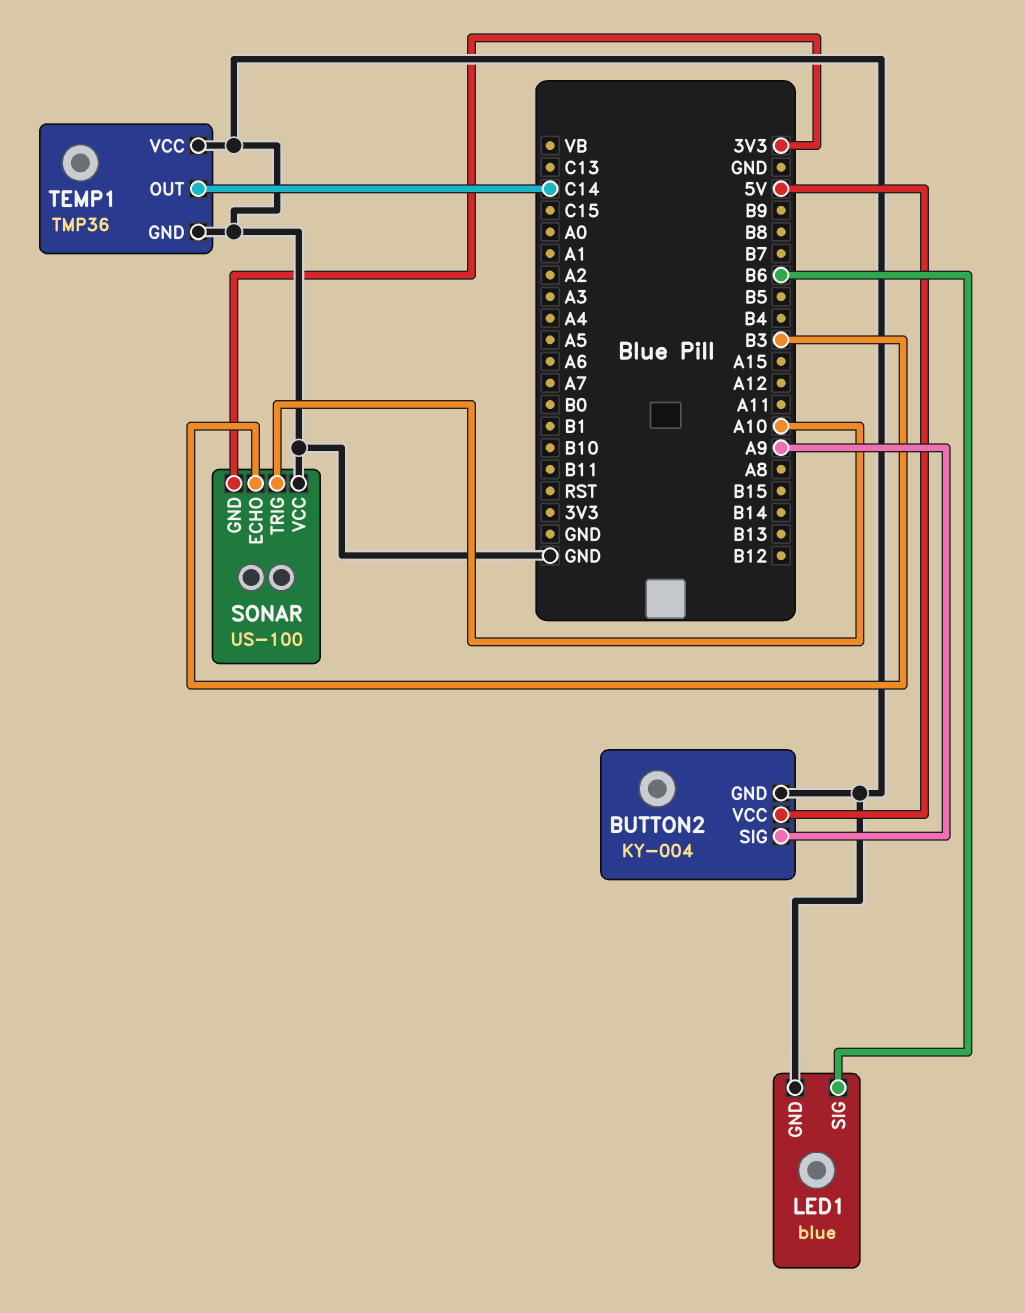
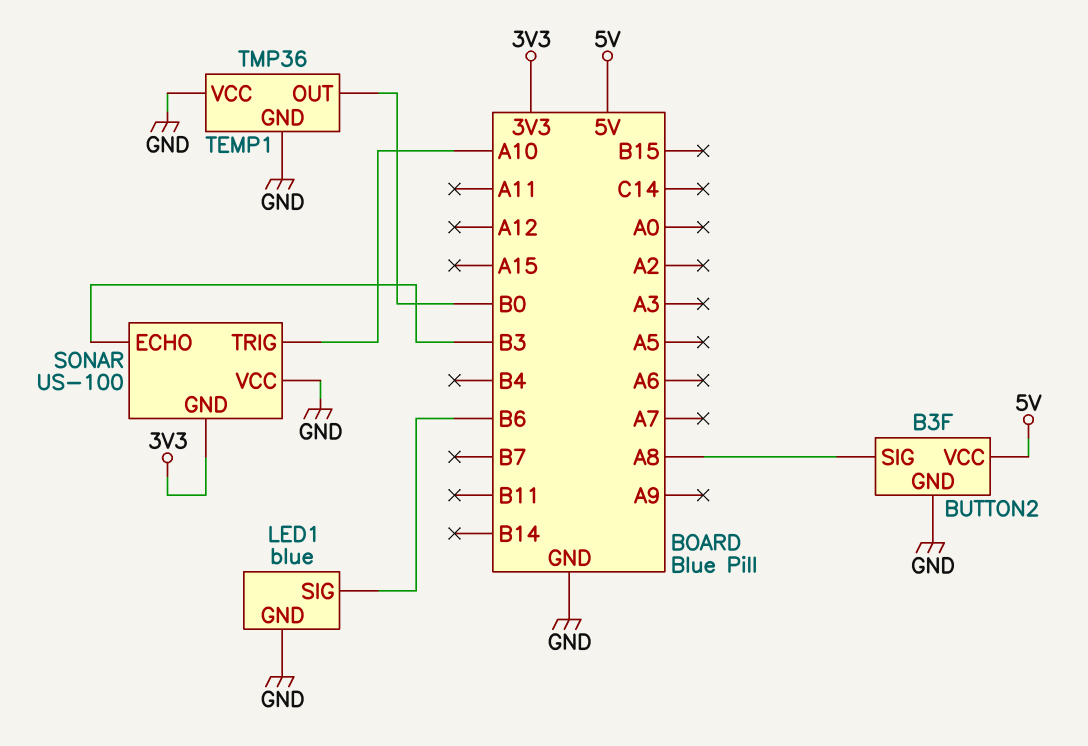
BUTTON2: KY-004 -> B3F
BUTTON2 pin SIG: A9 -> A8
TEMP1 pin OUT: C14 -> B0

